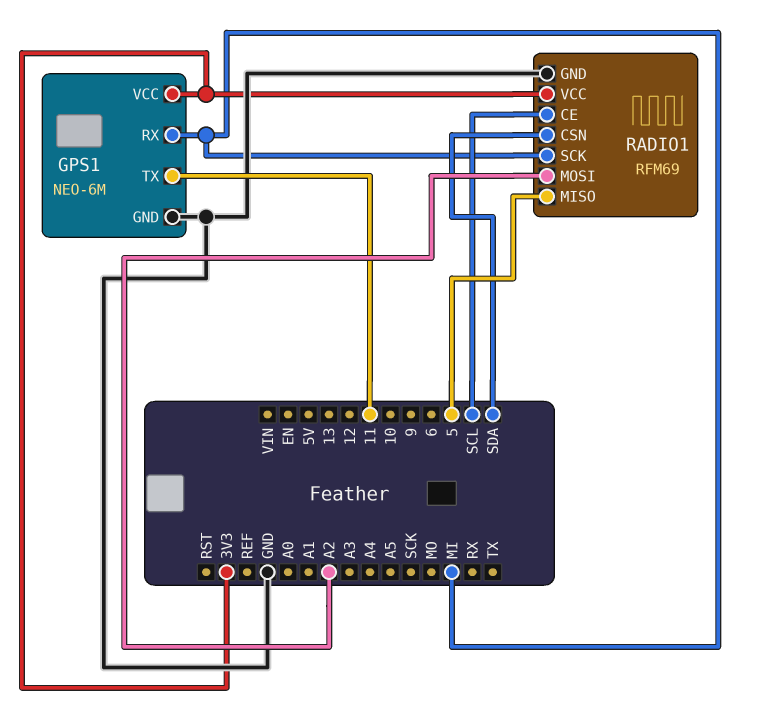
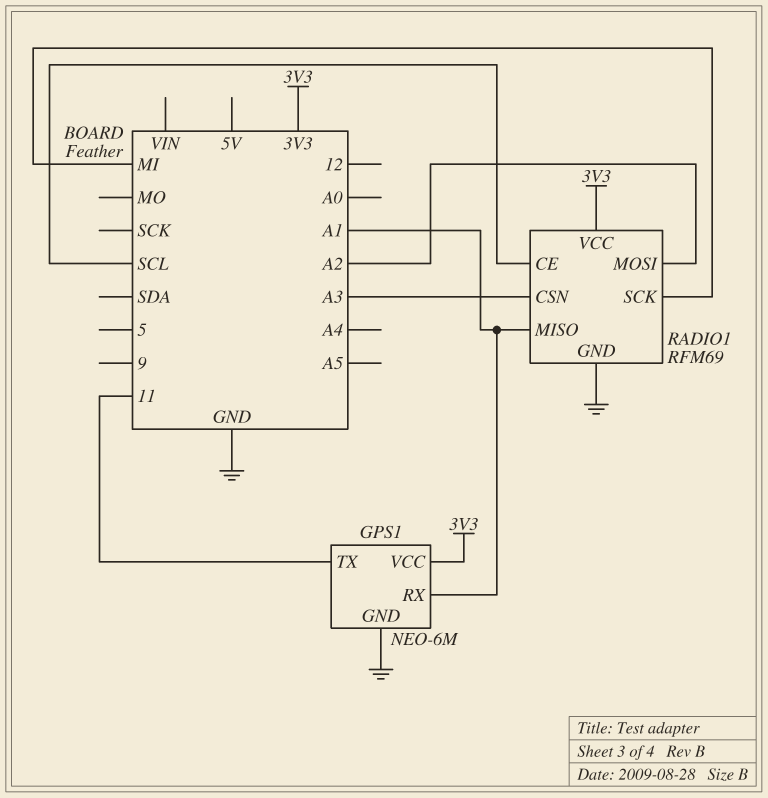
GPS1 pin RX: MI -> A1
RADIO1 pin CSN: SDA -> A3
RADIO1 pin MISO: 5 -> A1

